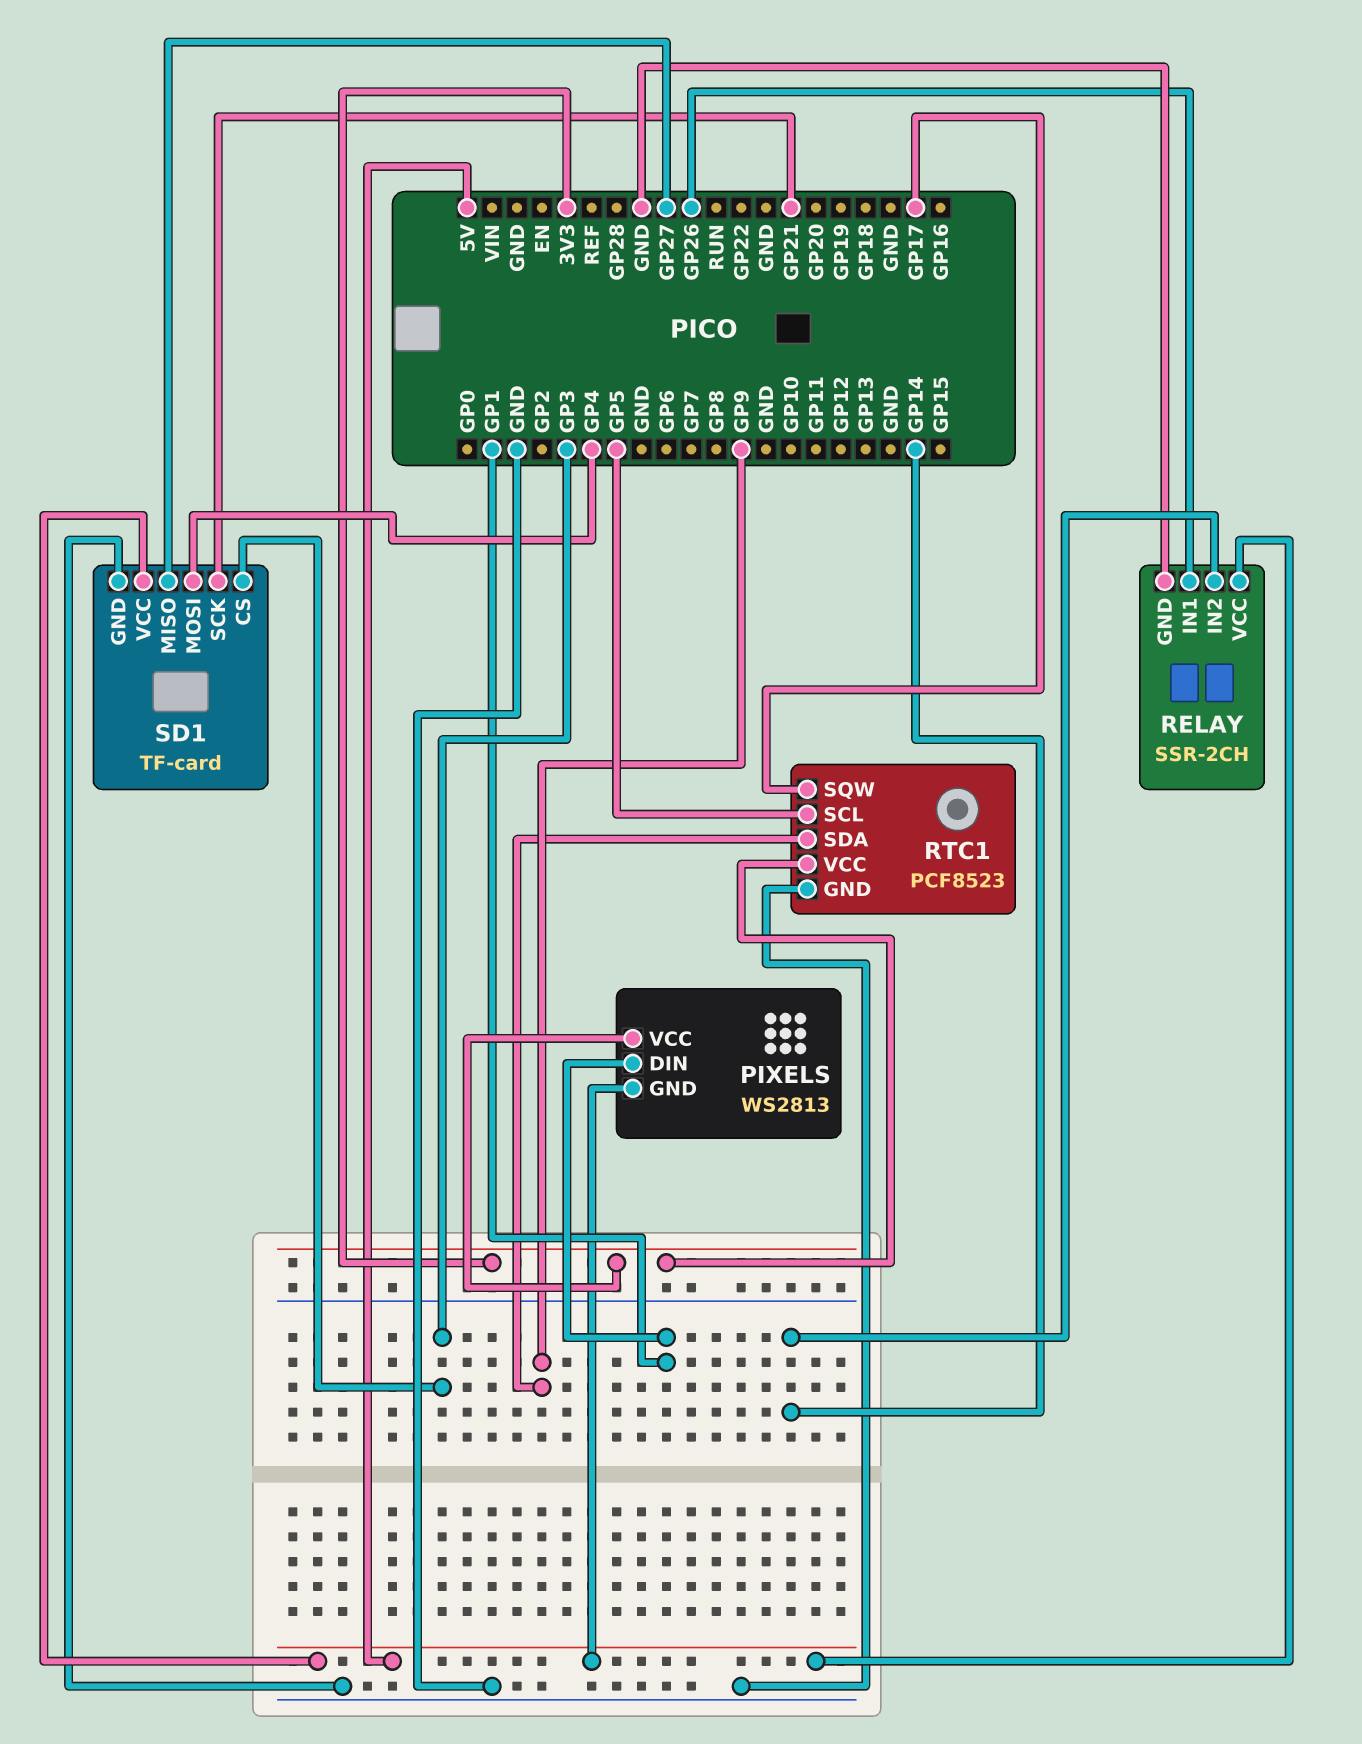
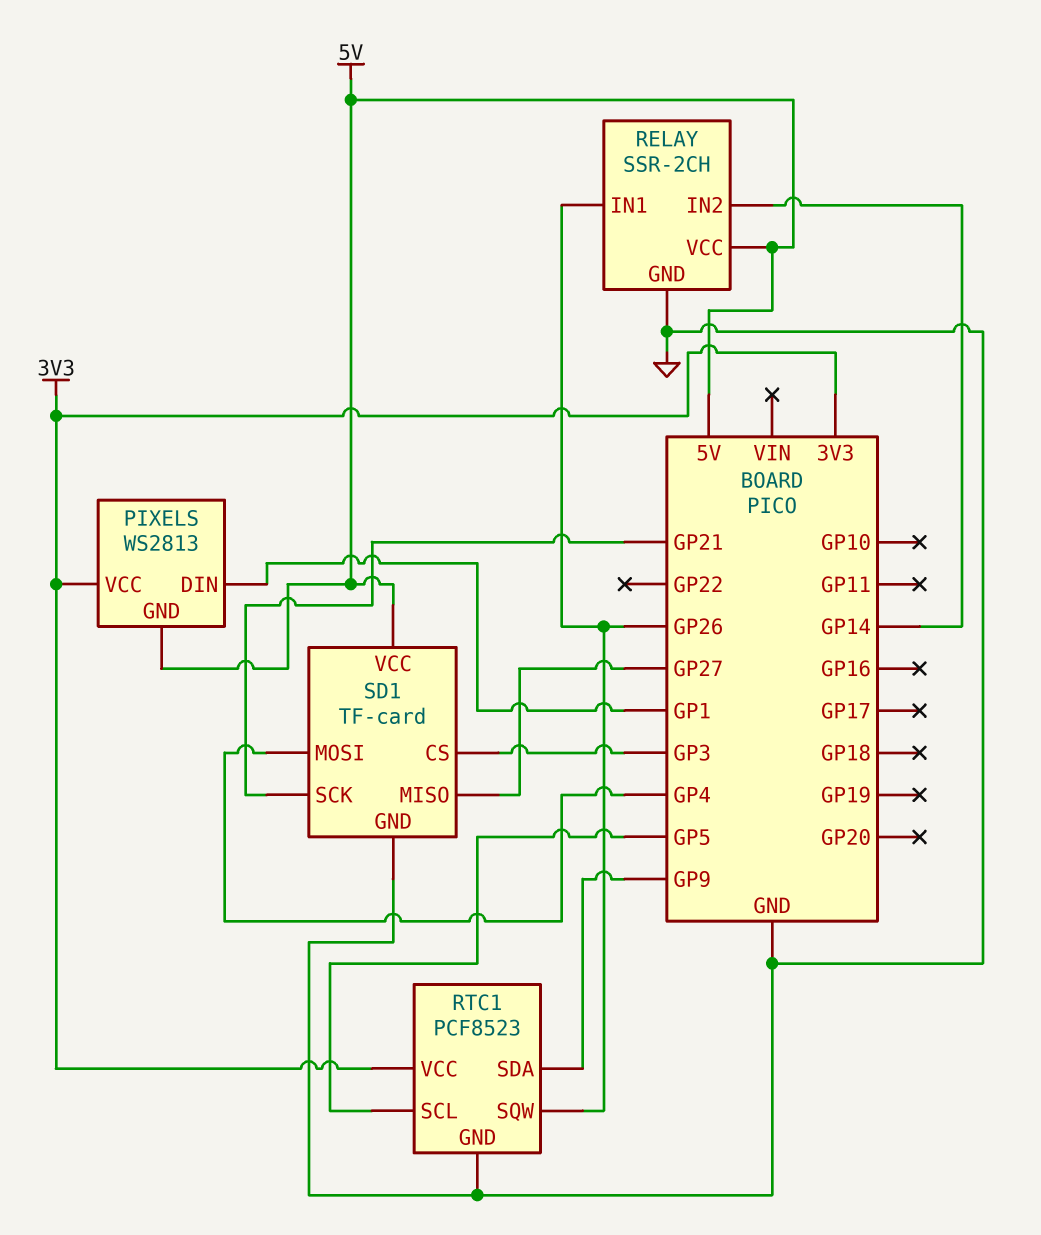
RTC1 pin SQW: GP17 -> GP26

